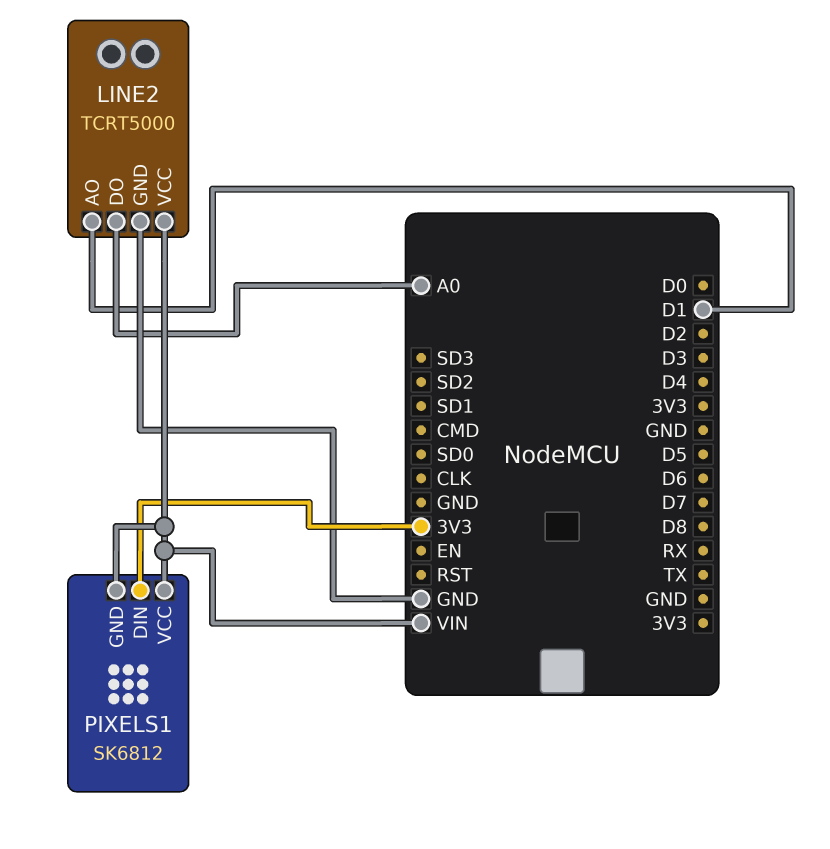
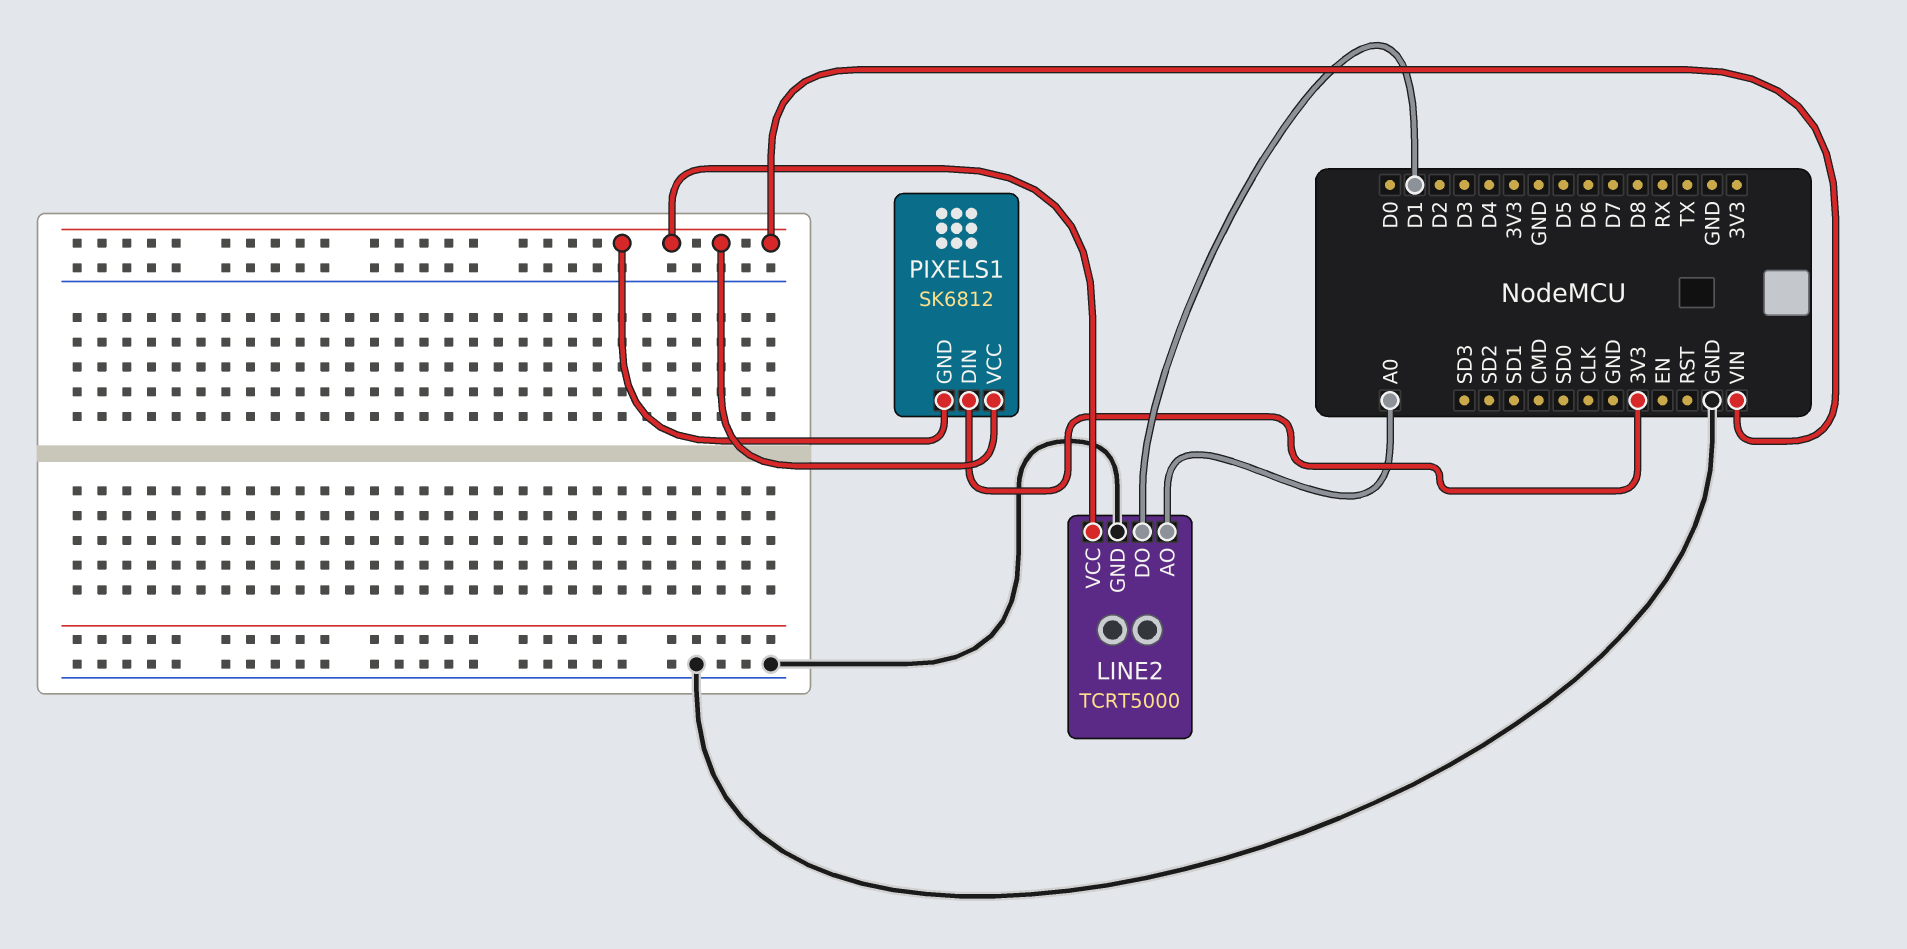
LINE2 pin AO: D1 -> A0
LINE2 pin DO: A0 -> D1

